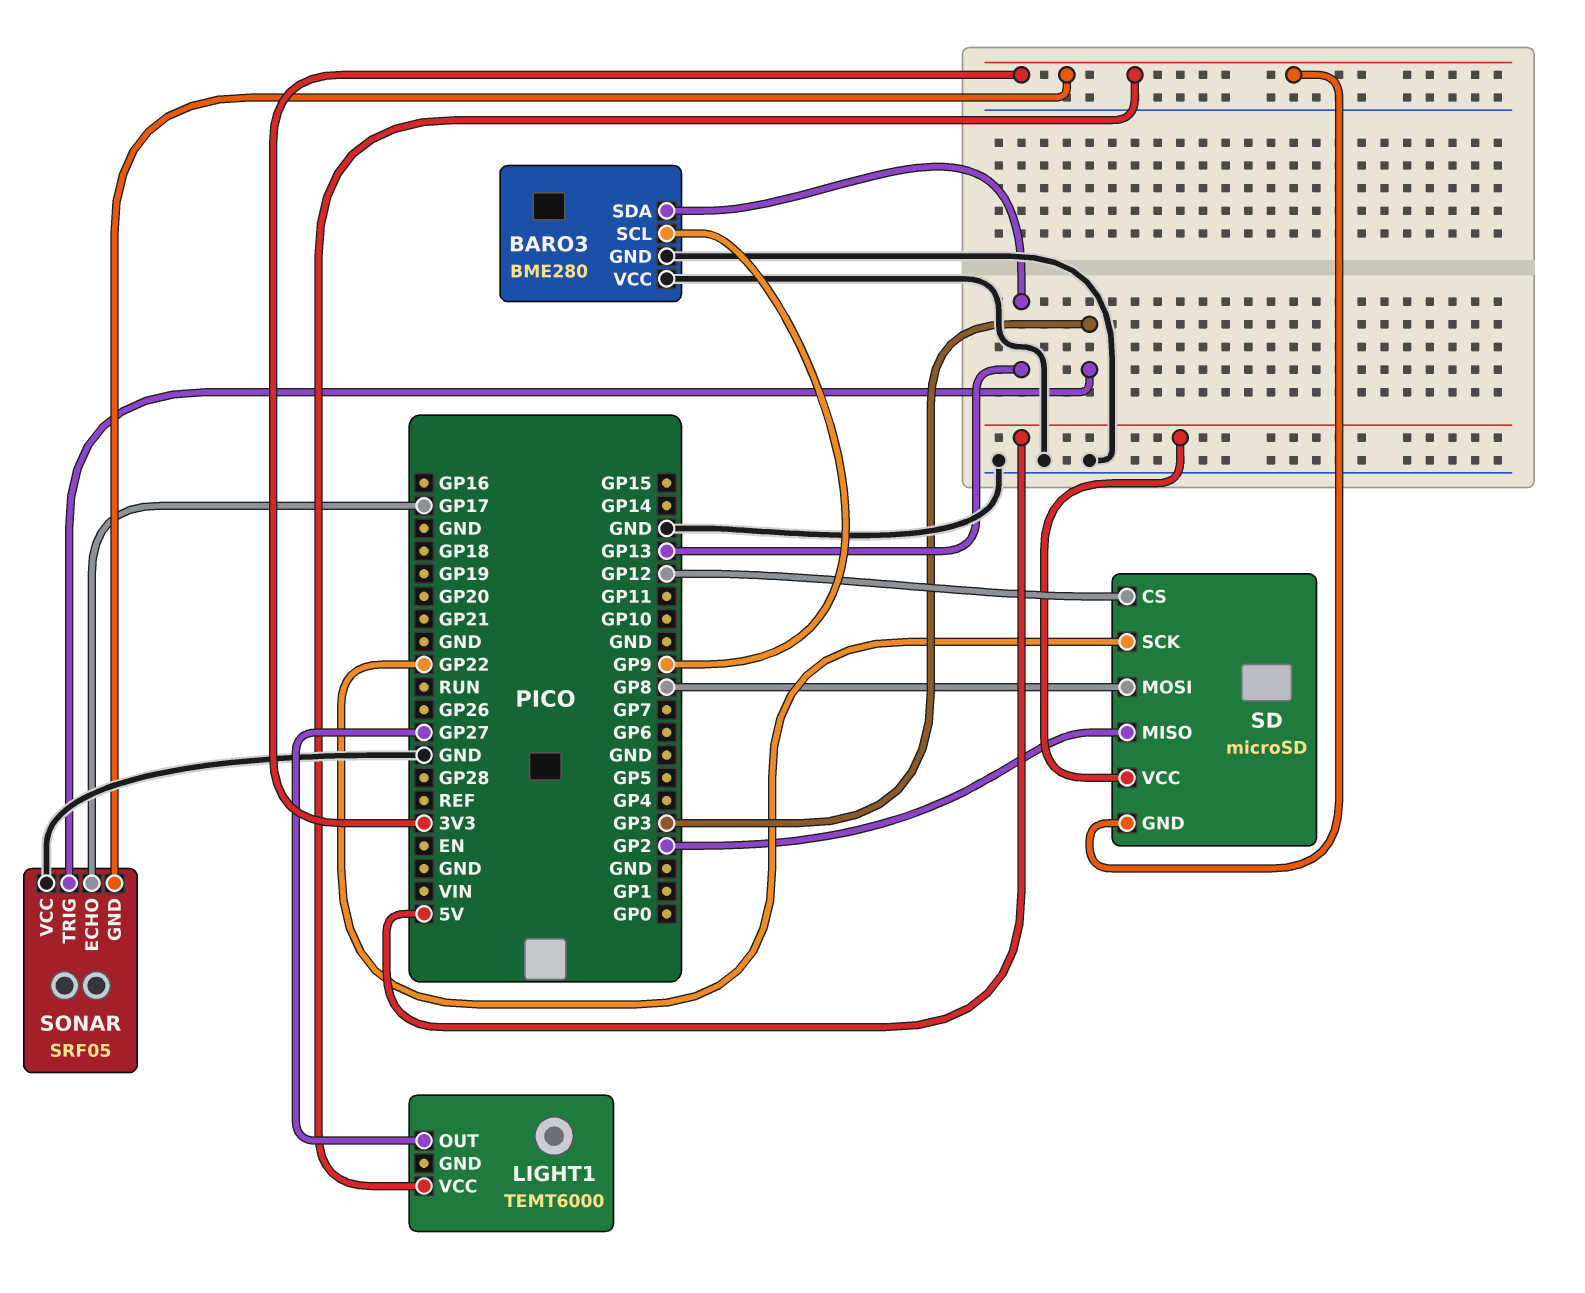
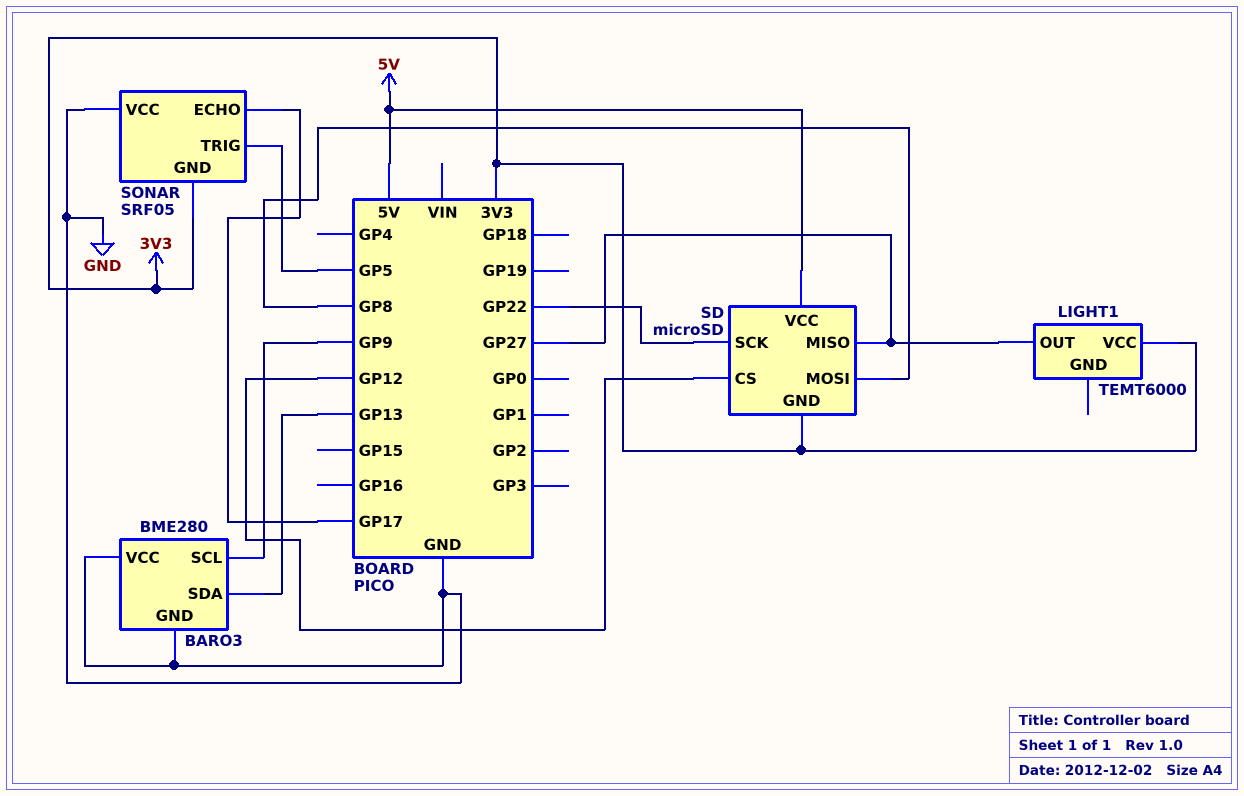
SD pin MISO: GP2 -> GP27
SONAR pin TRIG: GP3 -> GP5

